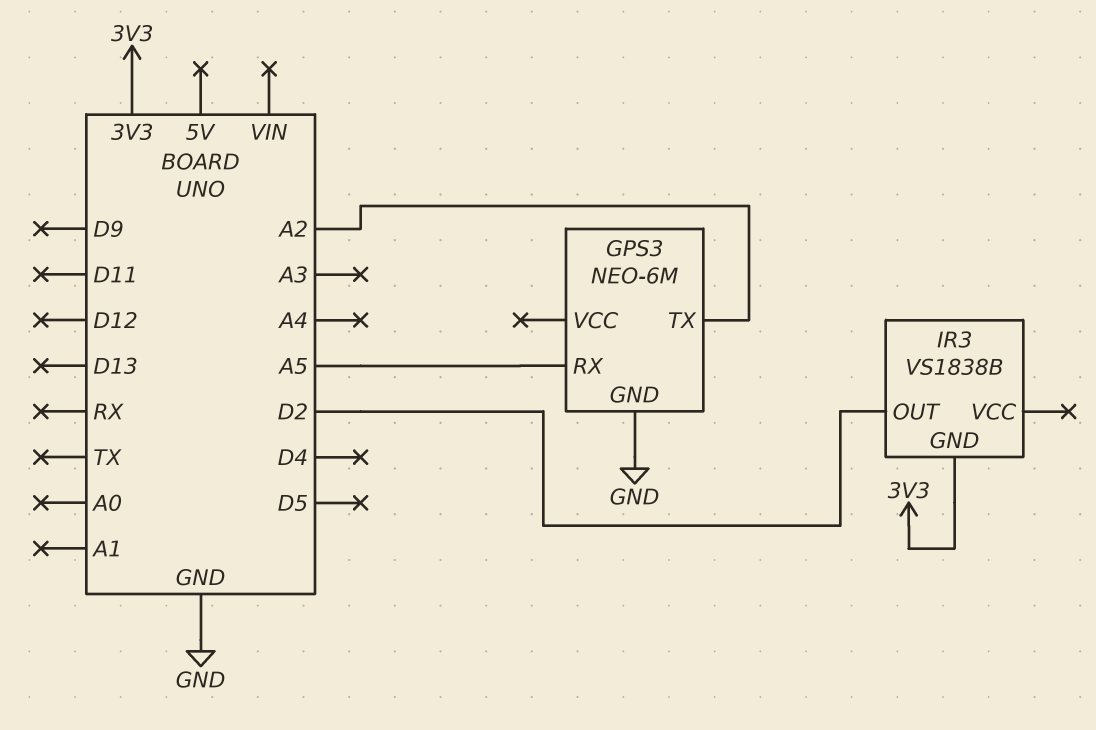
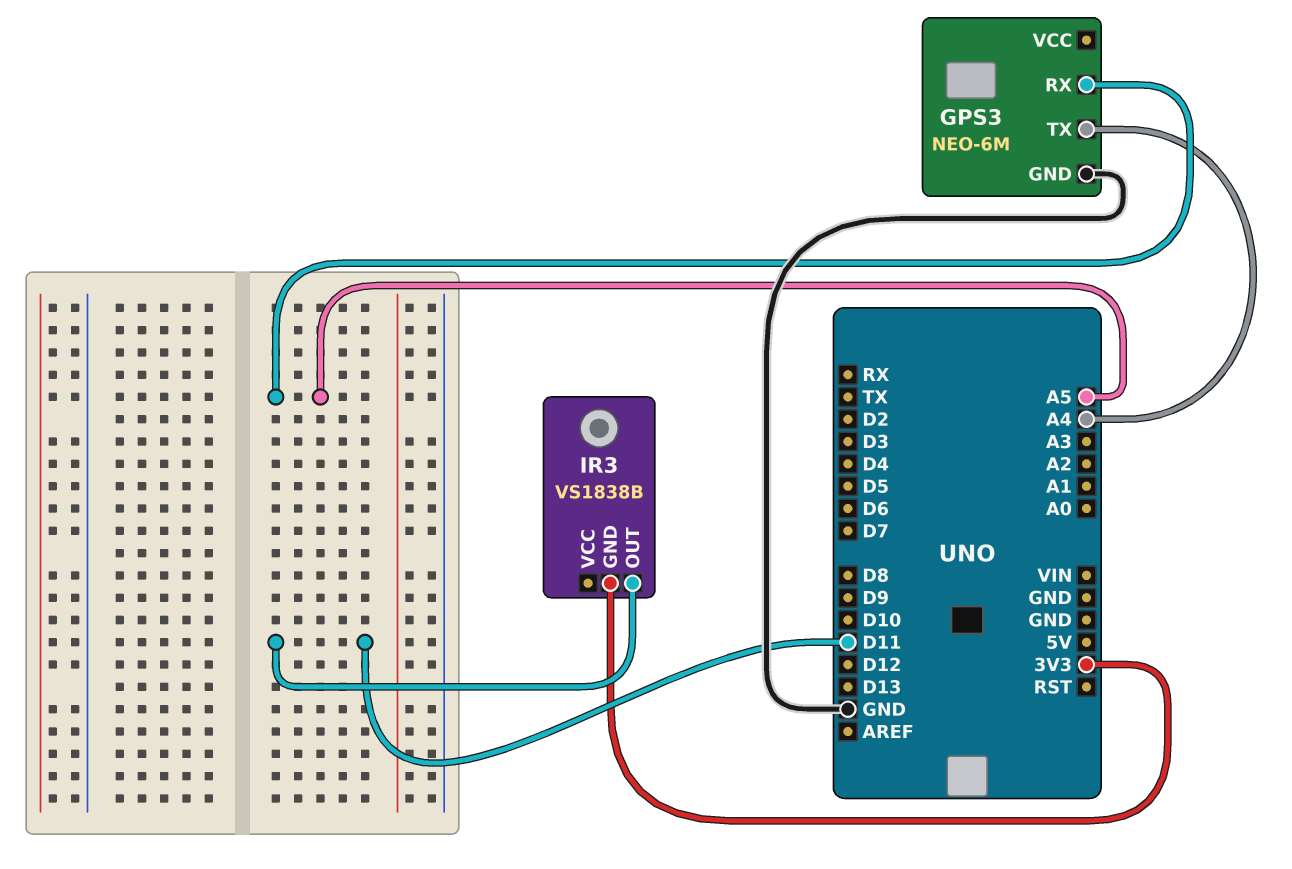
GPS3 pin TX: A2 -> A4
IR3 pin OUT: D2 -> D11

